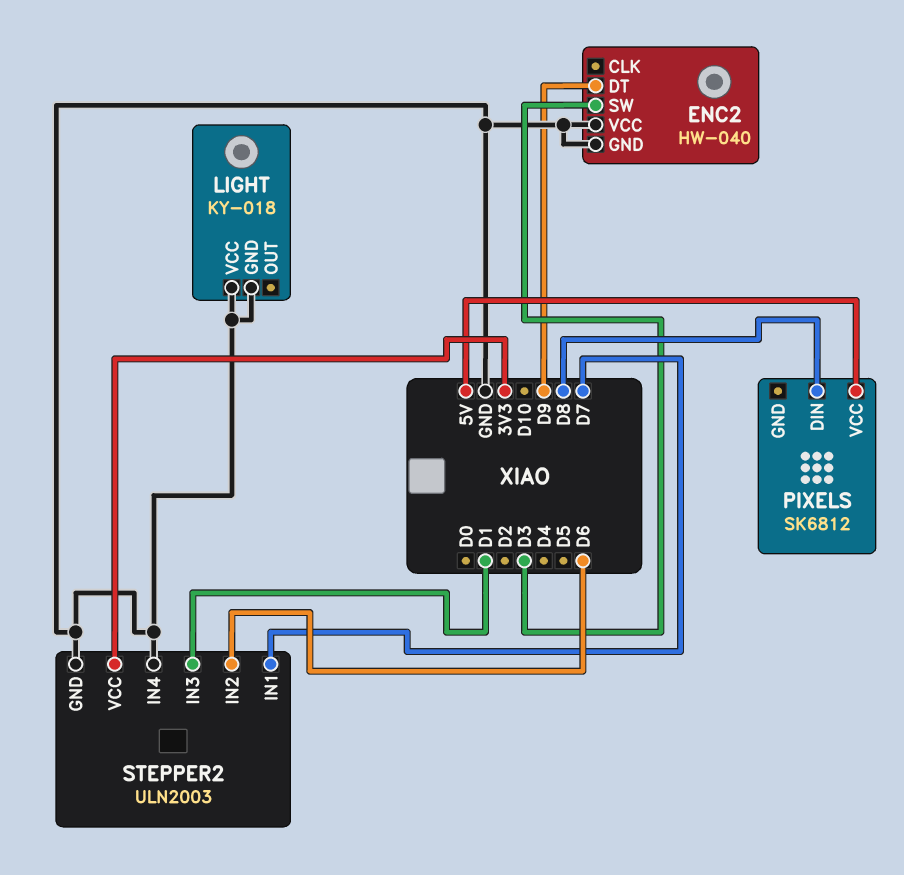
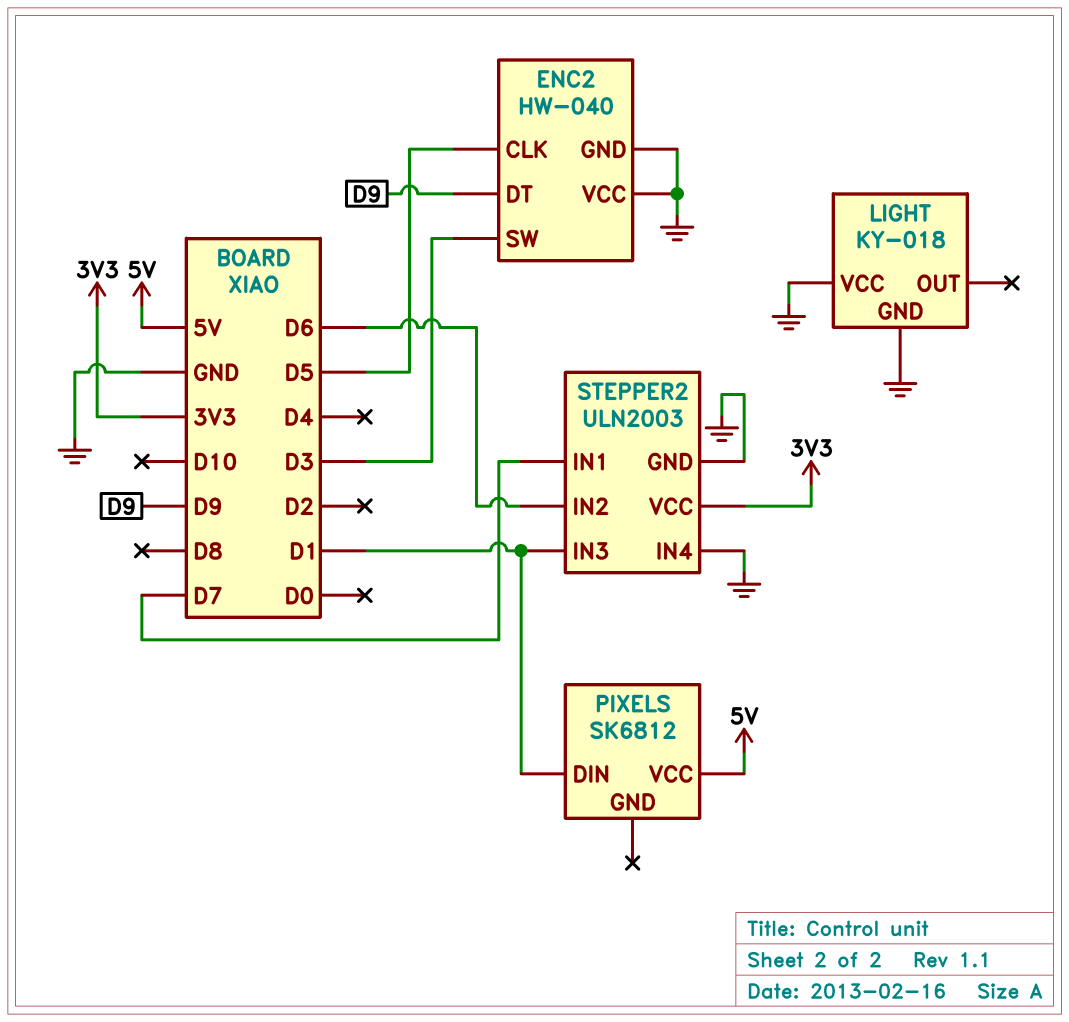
ENC2 pin CLK: none -> D5
PIXELS pin DIN: D8 -> D1

